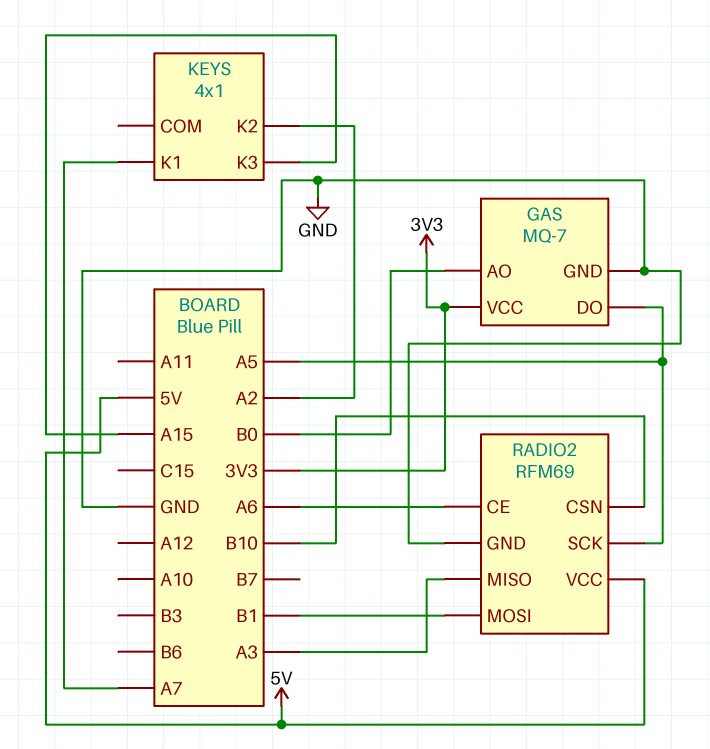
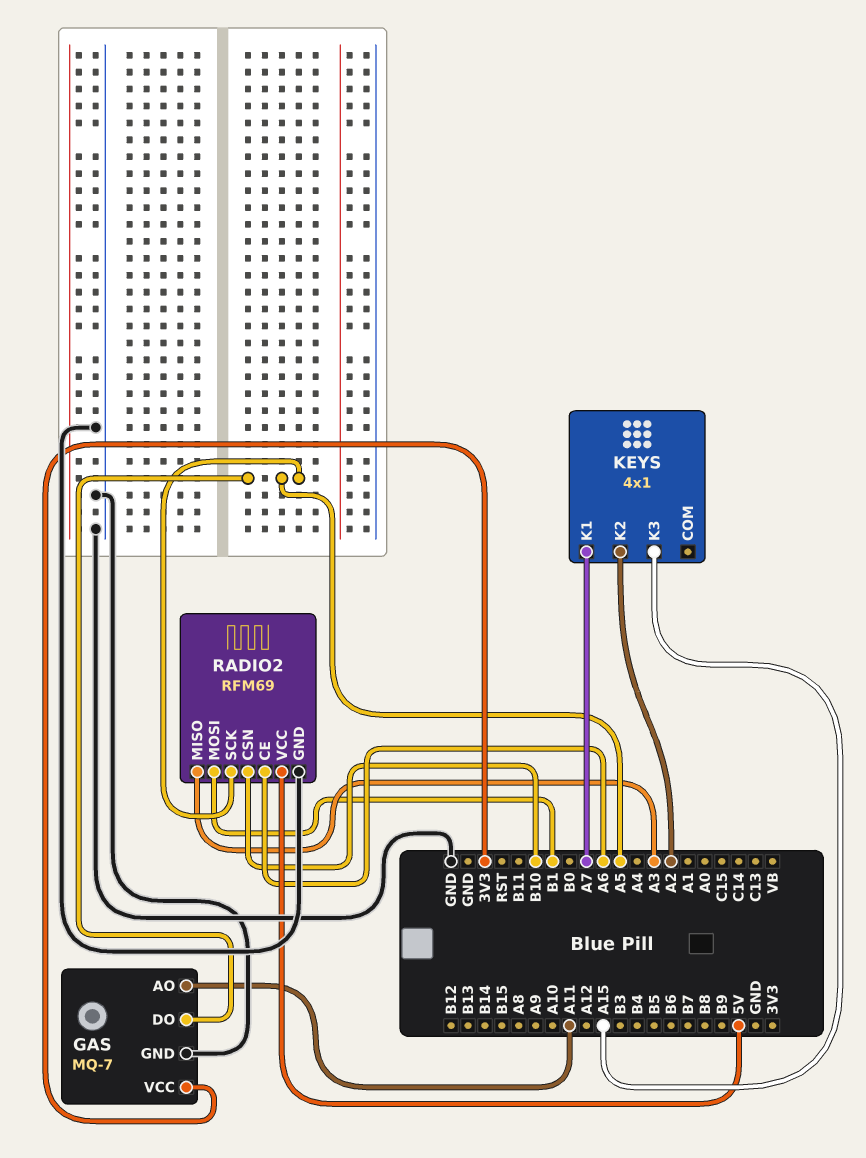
GAS pin AO: B0 -> A11

